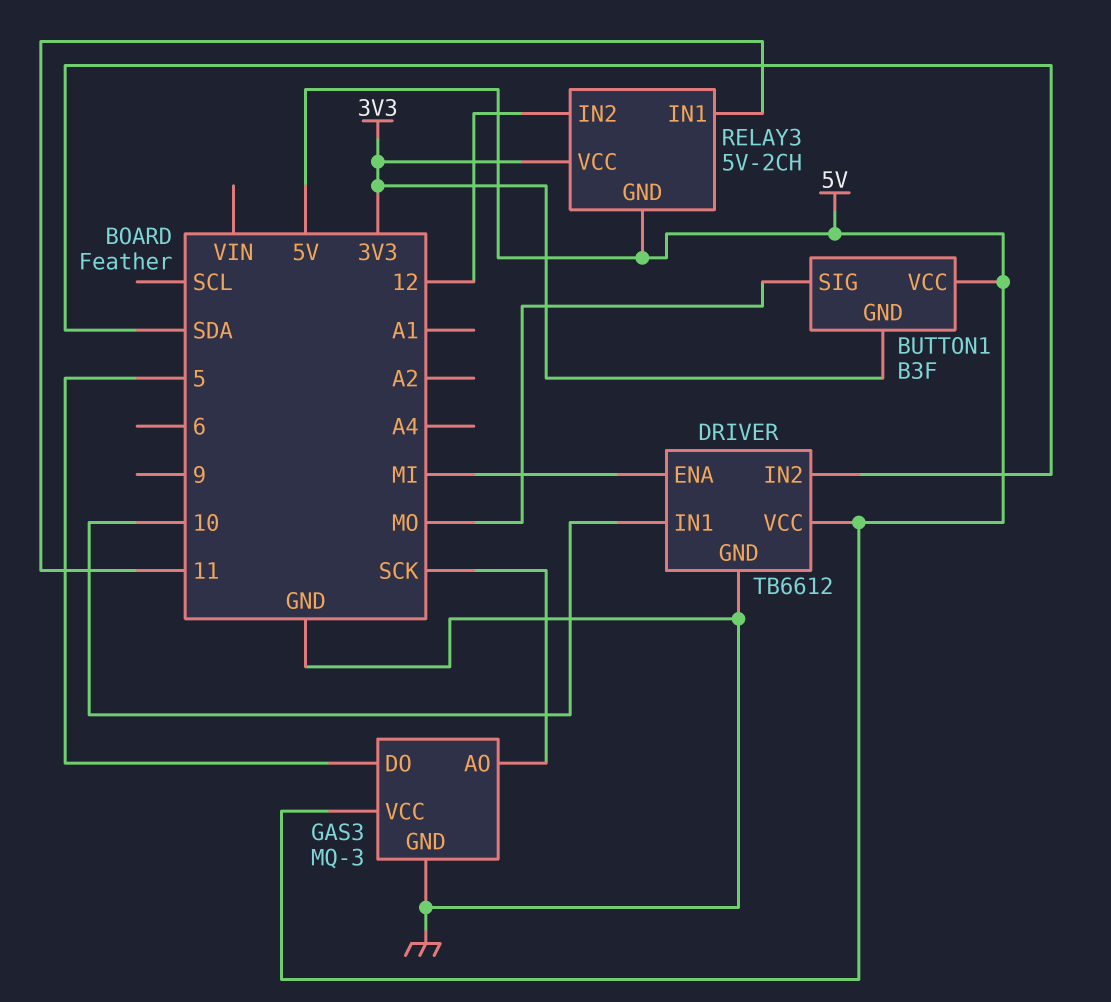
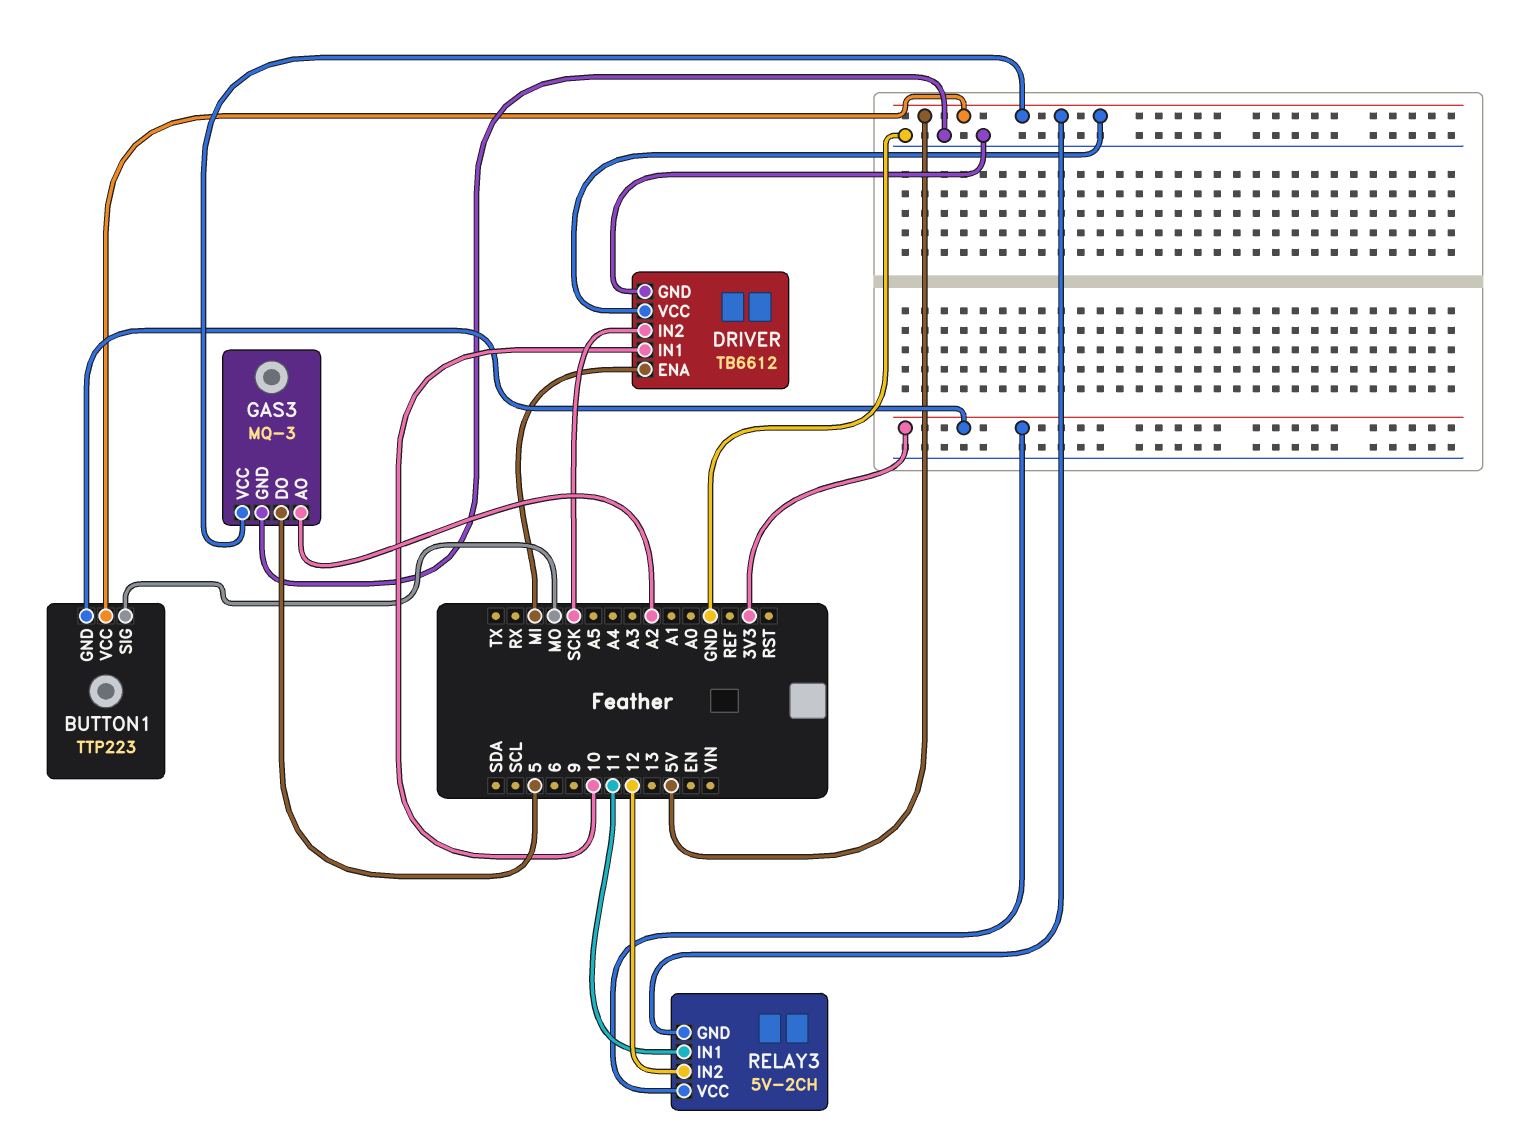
BUTTON1: B3F -> TTP223
DRIVER pin IN2: SDA -> SCK
GAS3 pin AO: SCK -> A2

